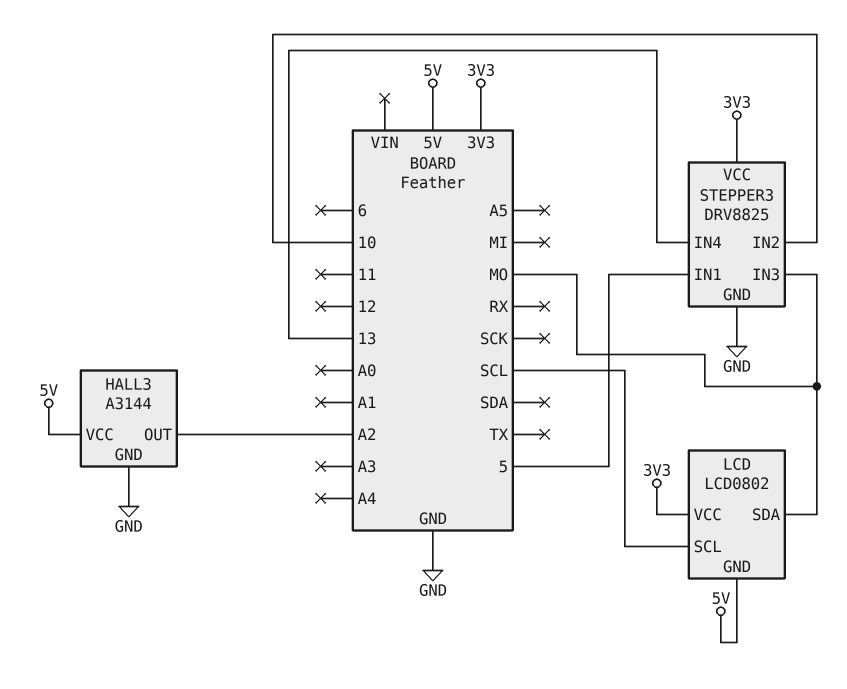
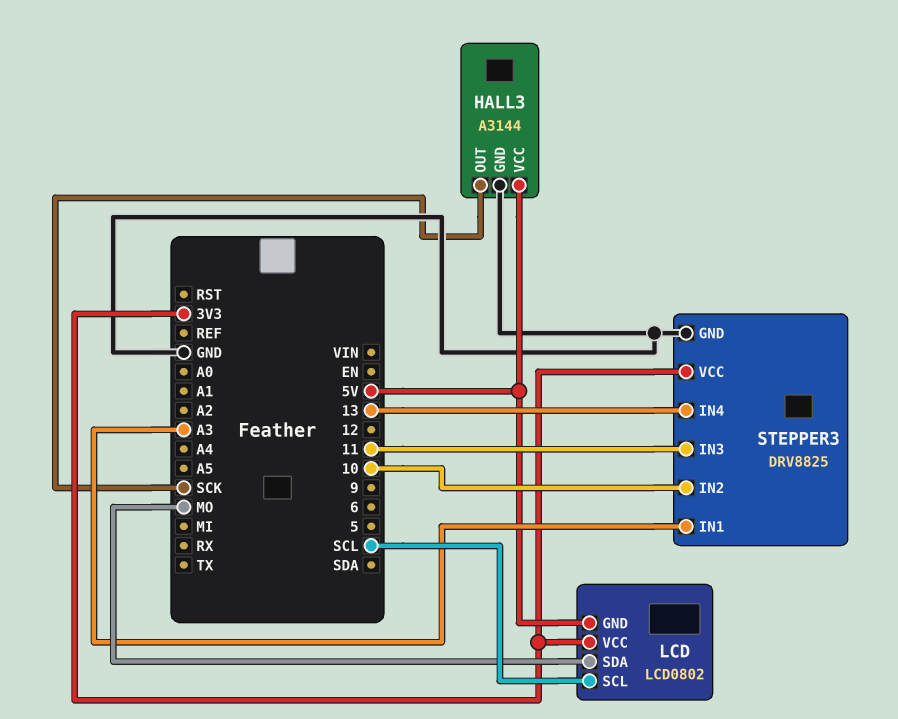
HALL3 pin OUT: A2 -> SCK
STEPPER3 pin IN1: 5 -> A3
STEPPER3 pin IN3: MO -> 11

